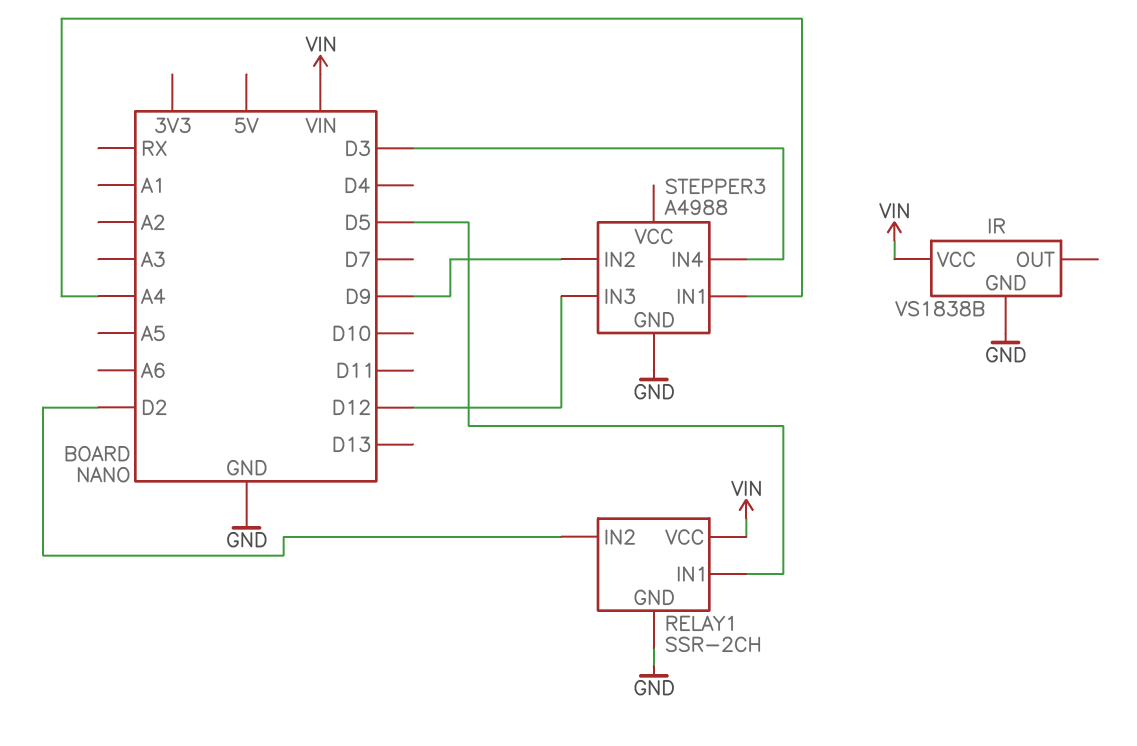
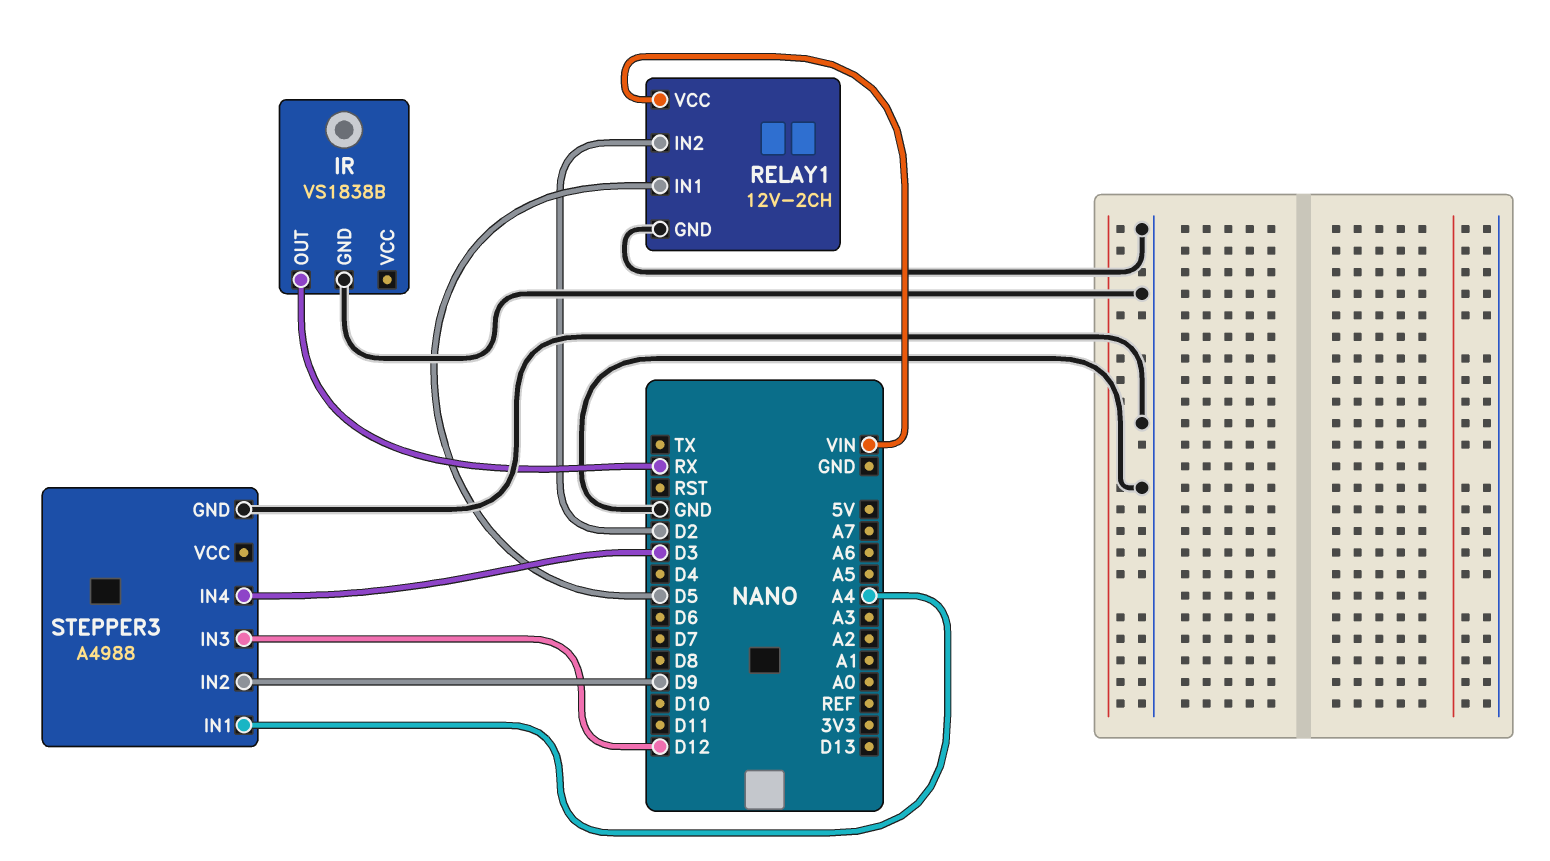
IR pin OUT: none -> RX
IR pin VCC: VIN -> none
RELAY1: SSR-2CH -> 12V-2CH

